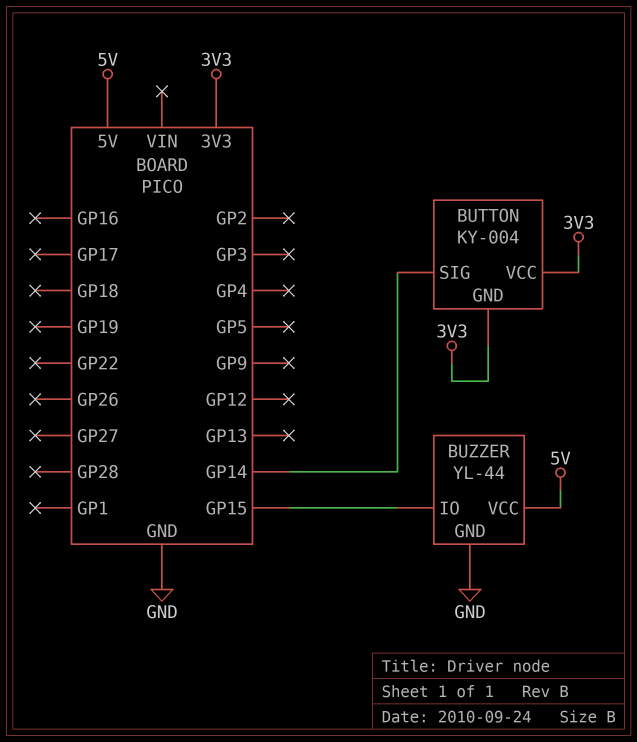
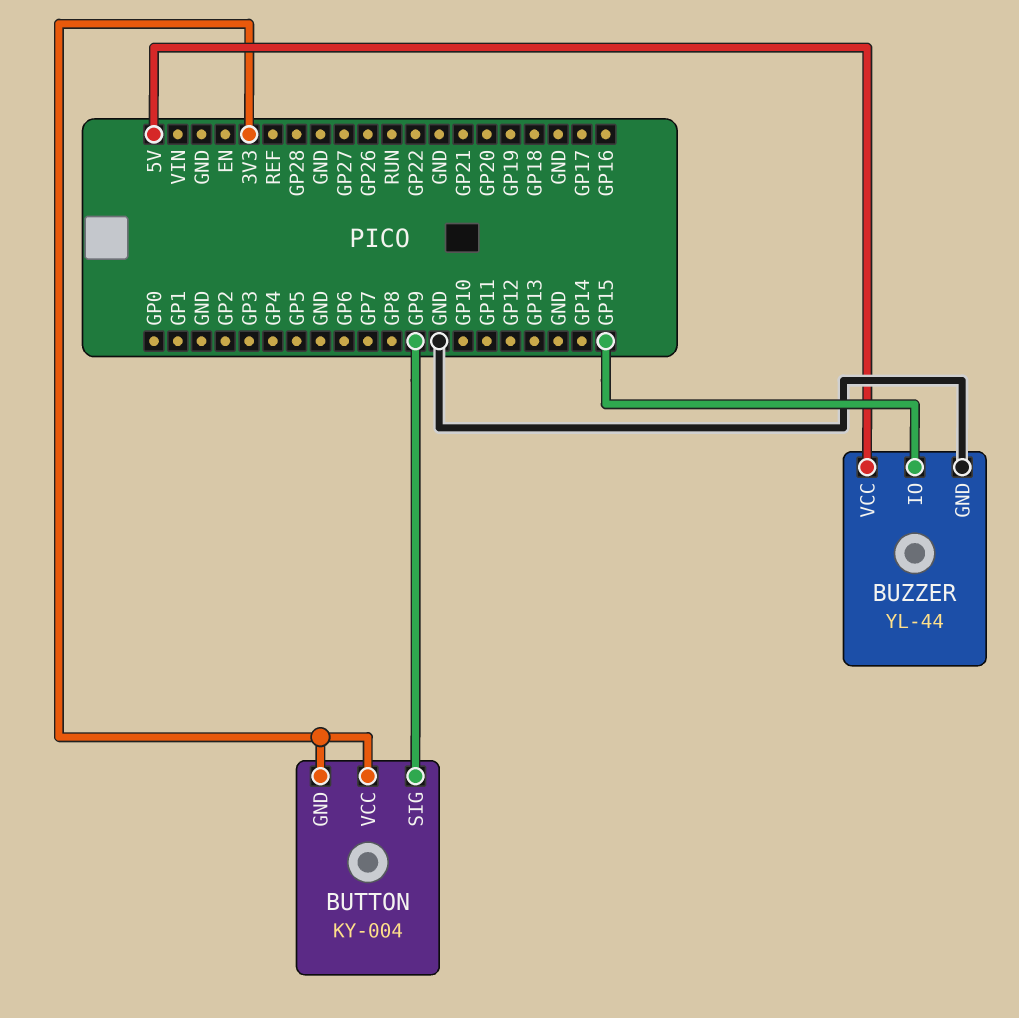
BUTTON pin SIG: GP14 -> GP9

